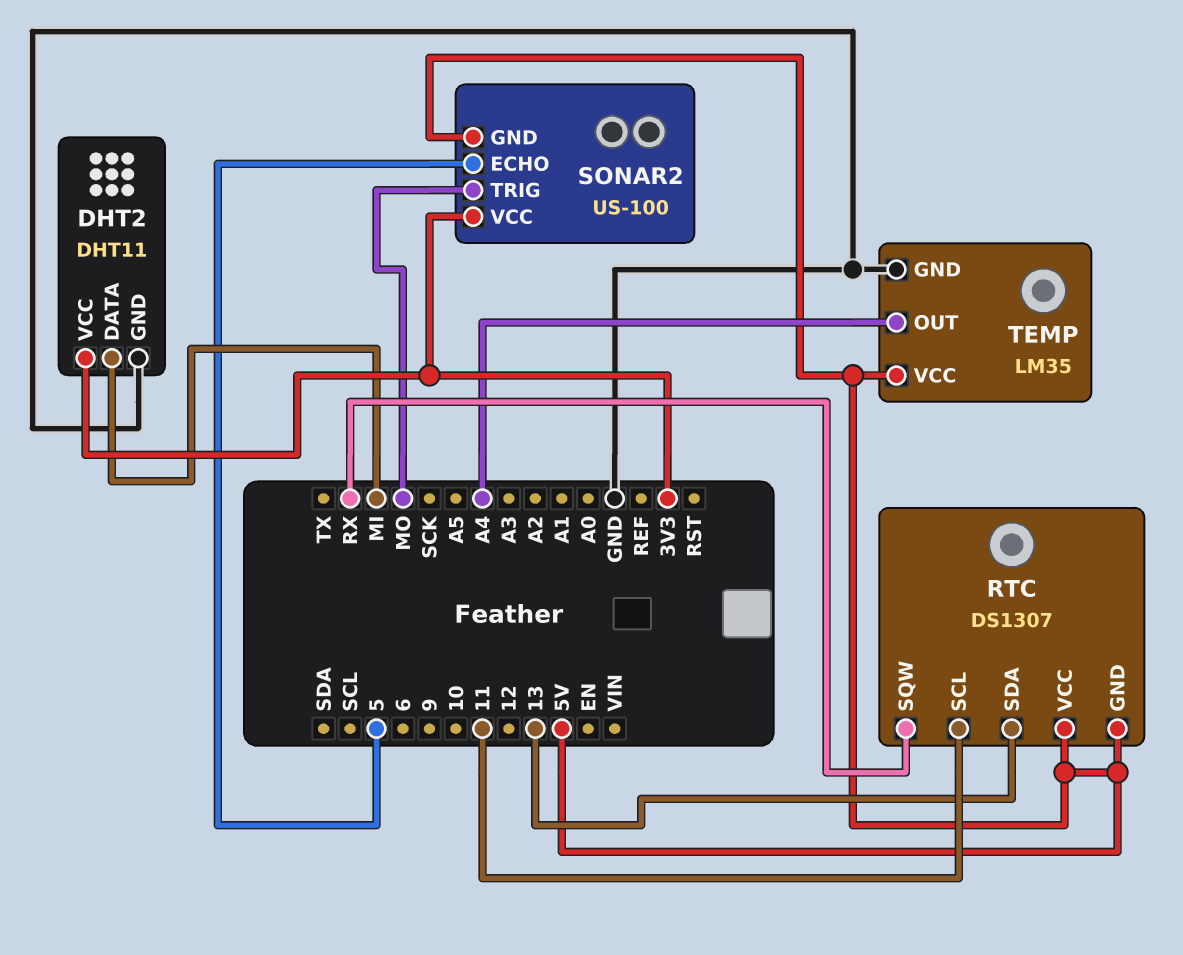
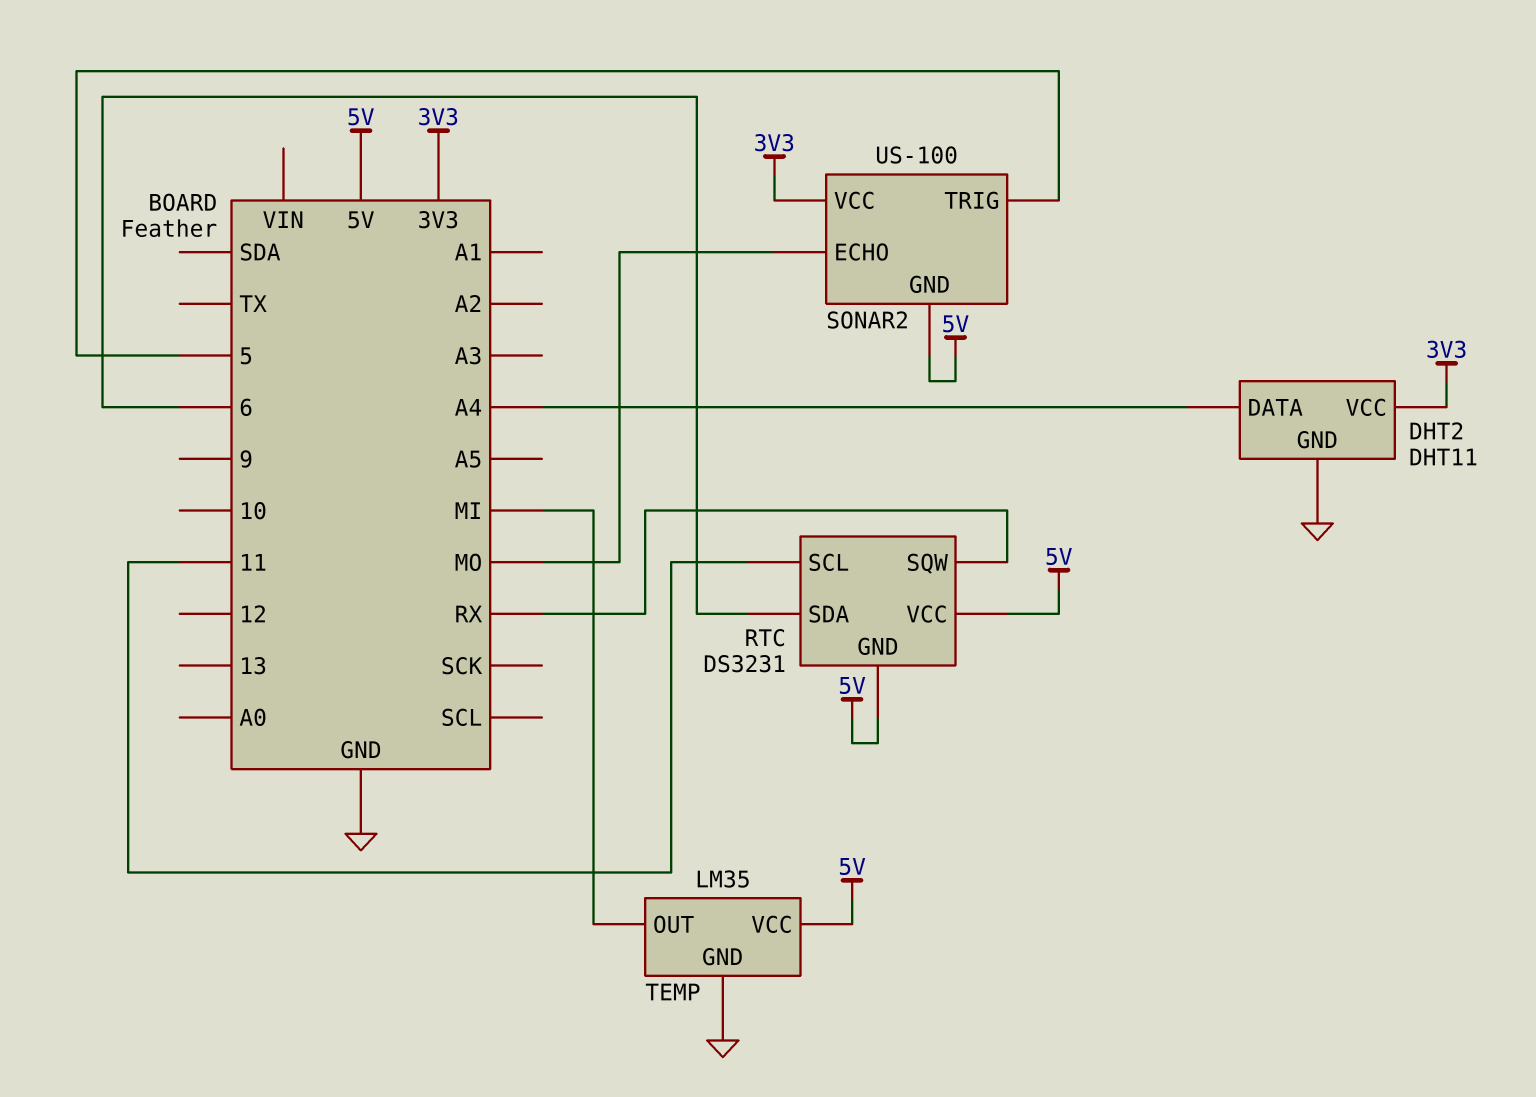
DHT2 pin DATA: MI -> A4
RTC: DS1307 -> DS3231
RTC pin SDA: 13 -> 6
SONAR2 pin ECHO: 5 -> MO
SONAR2 pin TRIG: MO -> 5
TEMP pin OUT: A4 -> MI

